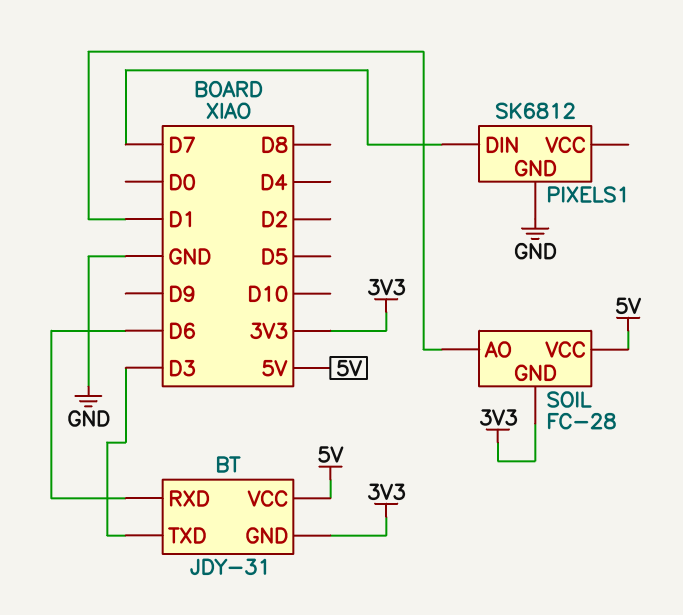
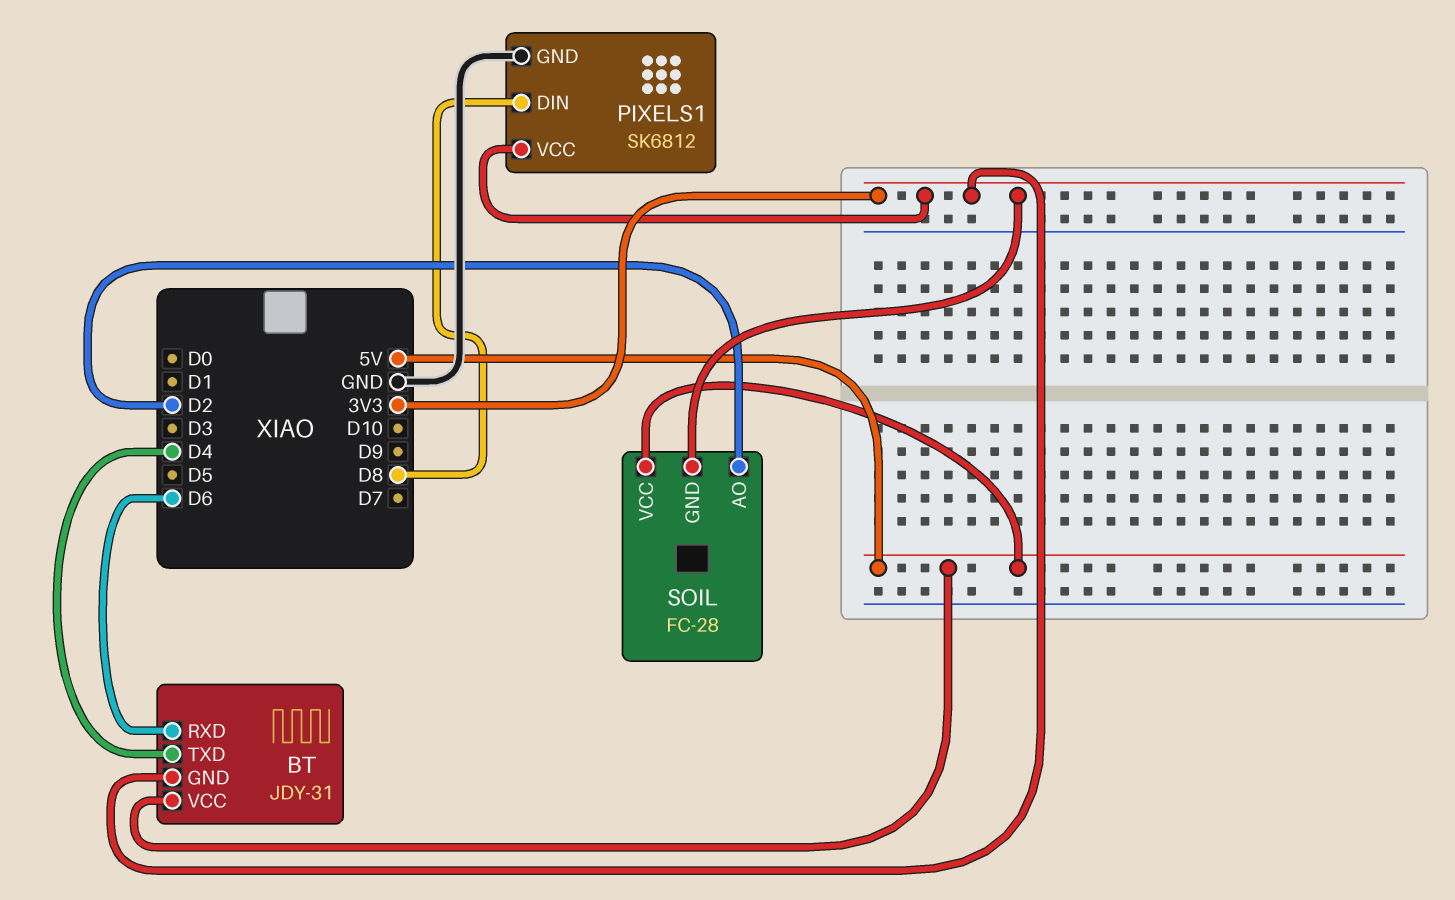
BT pin TXD: D3 -> D4
PIXELS1 pin DIN: D7 -> D8
PIXELS1 pin VCC: none -> 3V3
SOIL pin AO: D1 -> D2

